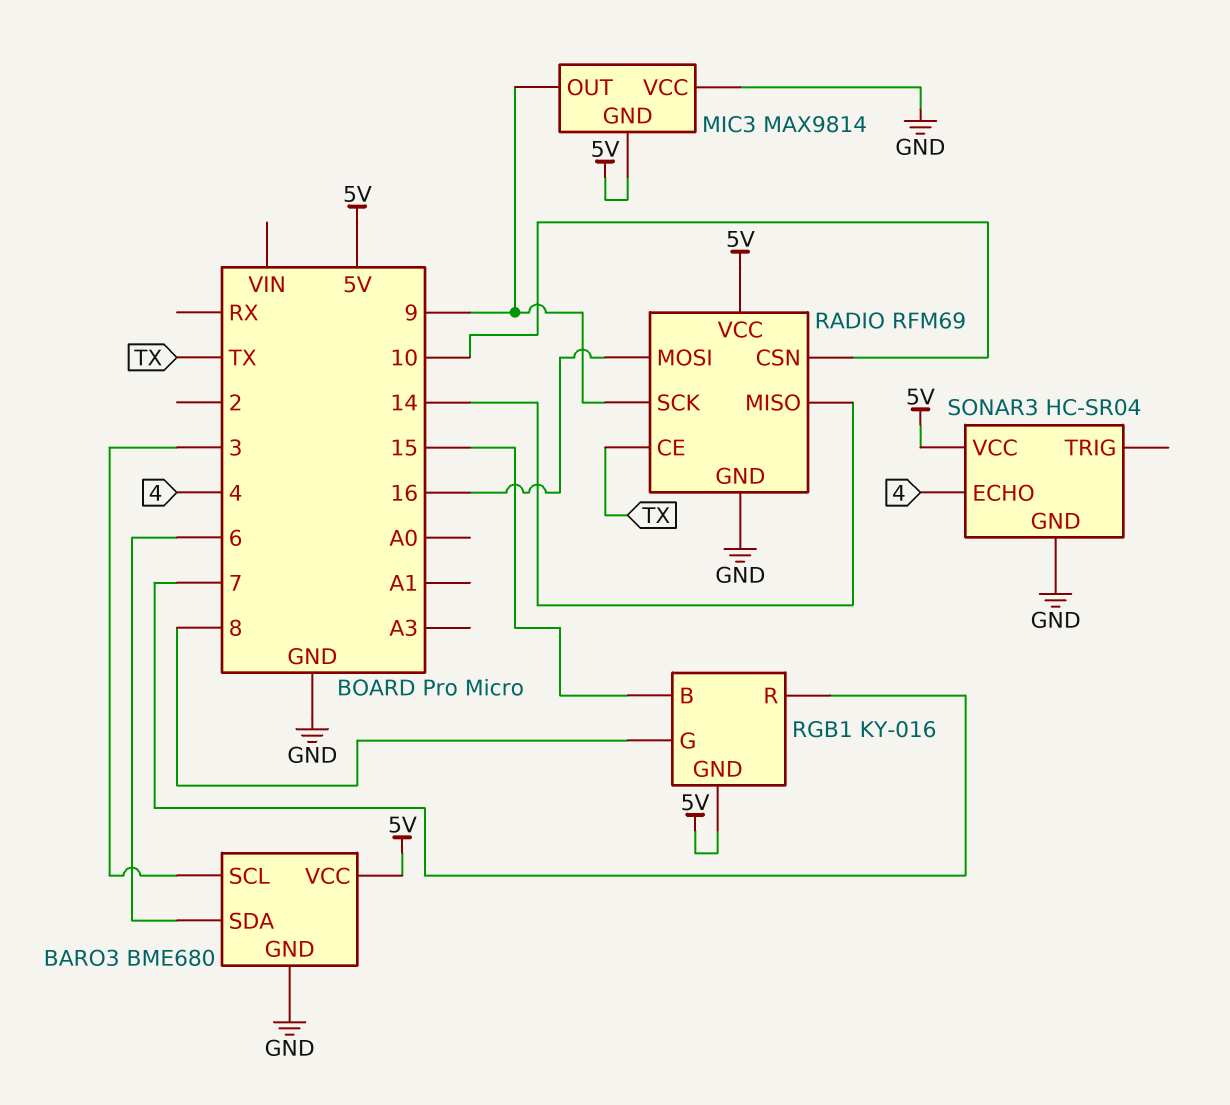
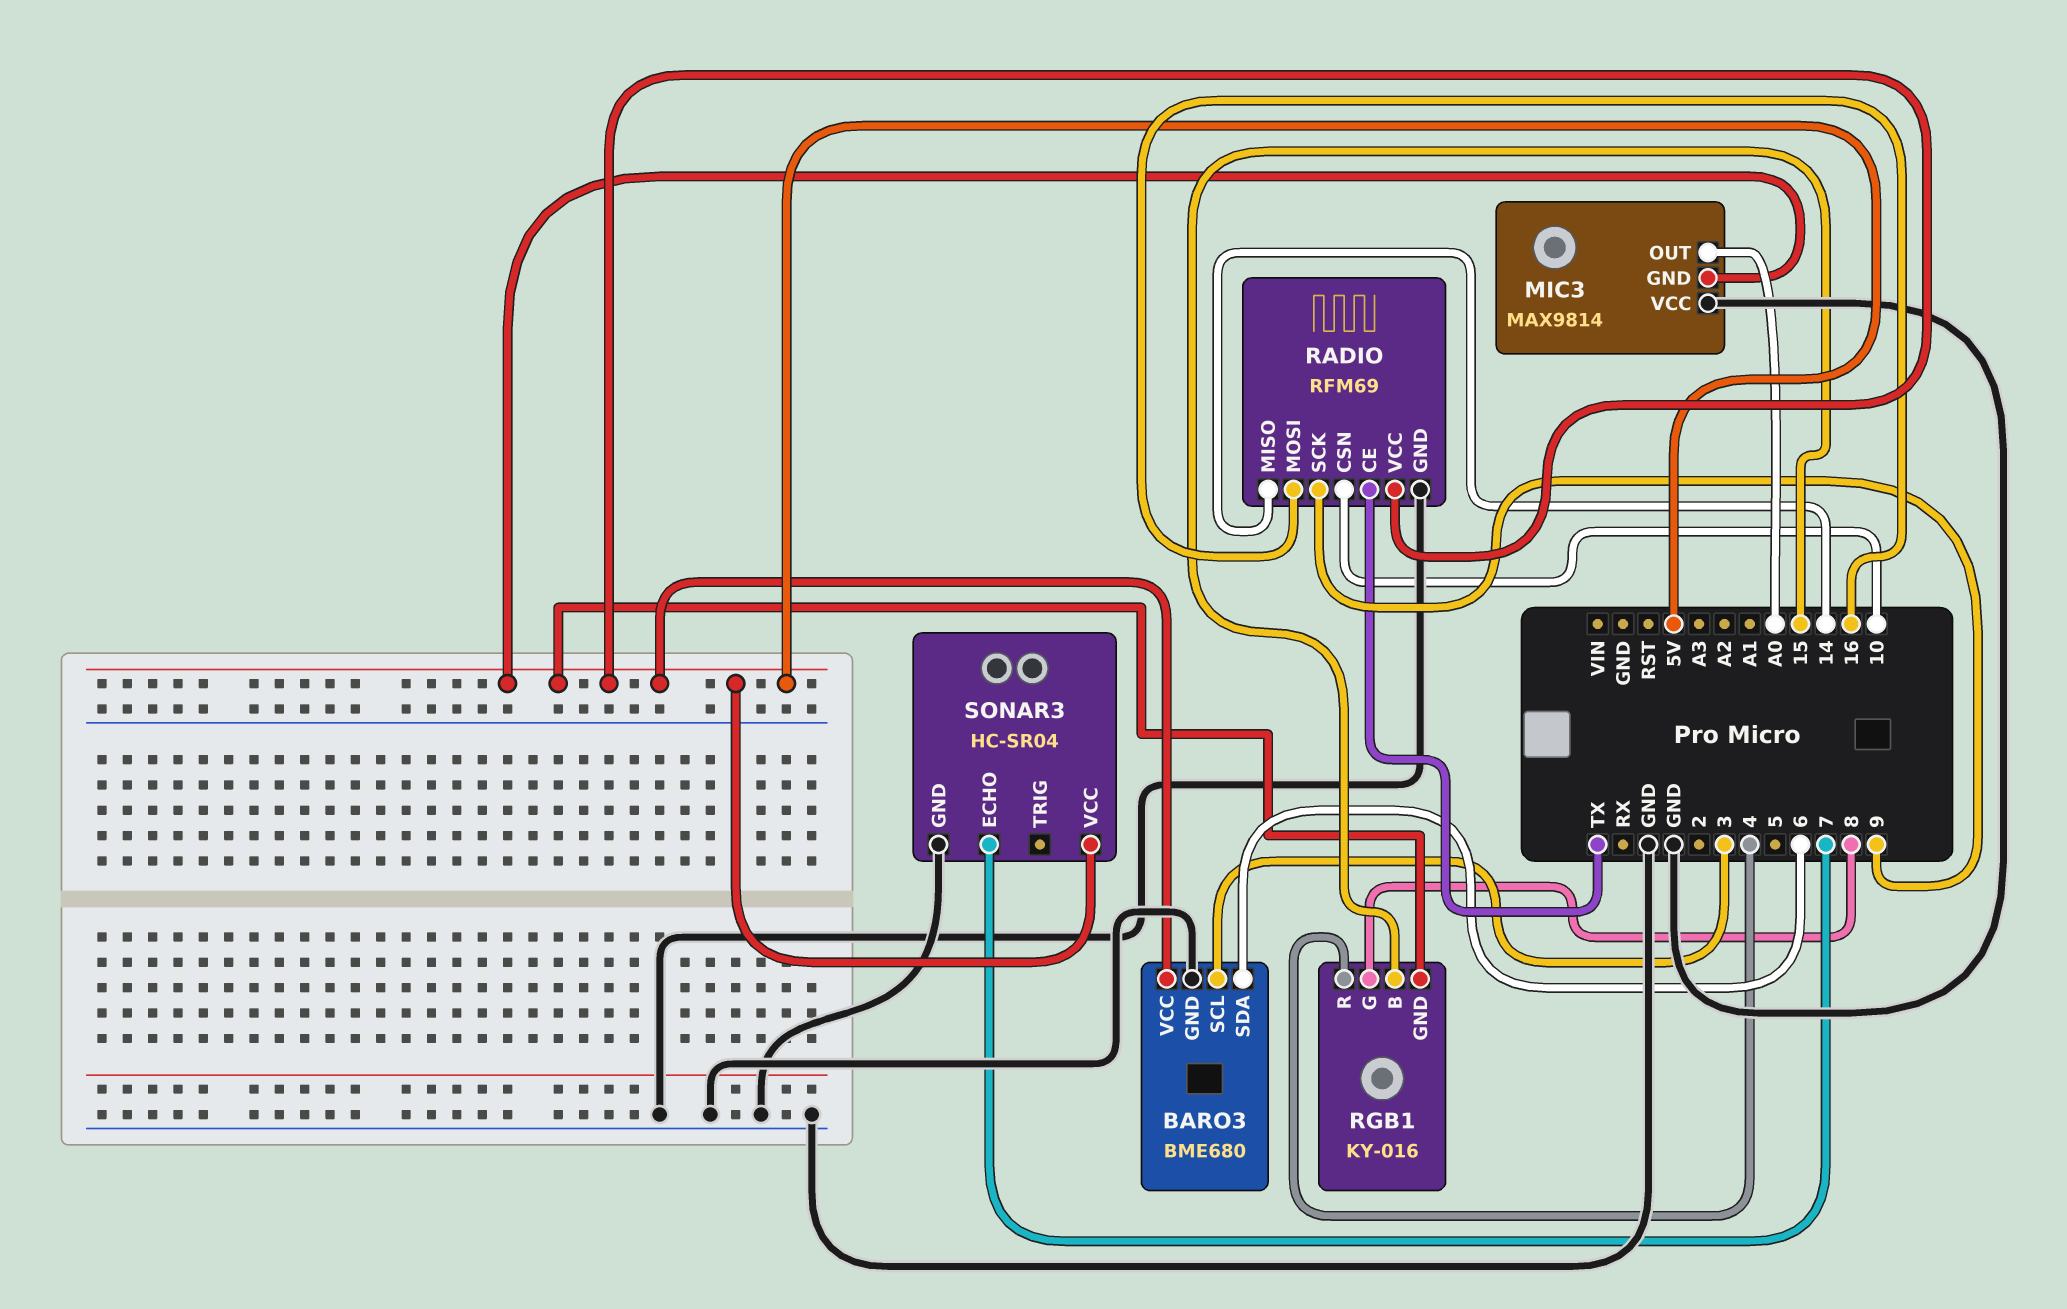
MIC3 pin OUT: 9 -> A0
RGB1 pin R: 7 -> 4
SONAR3 pin ECHO: 4 -> 7

